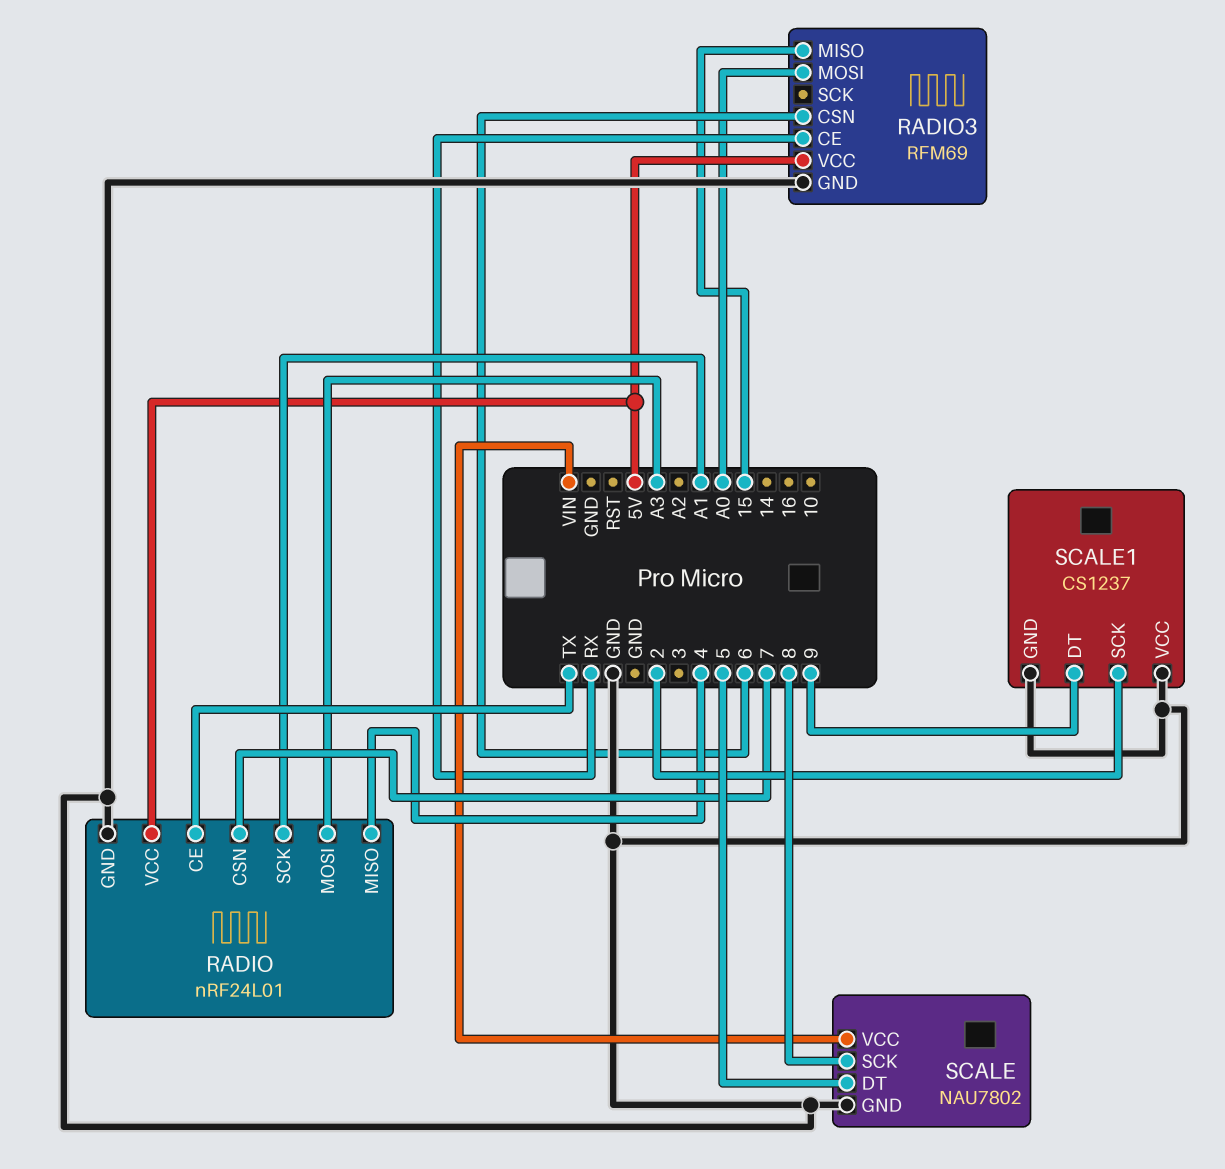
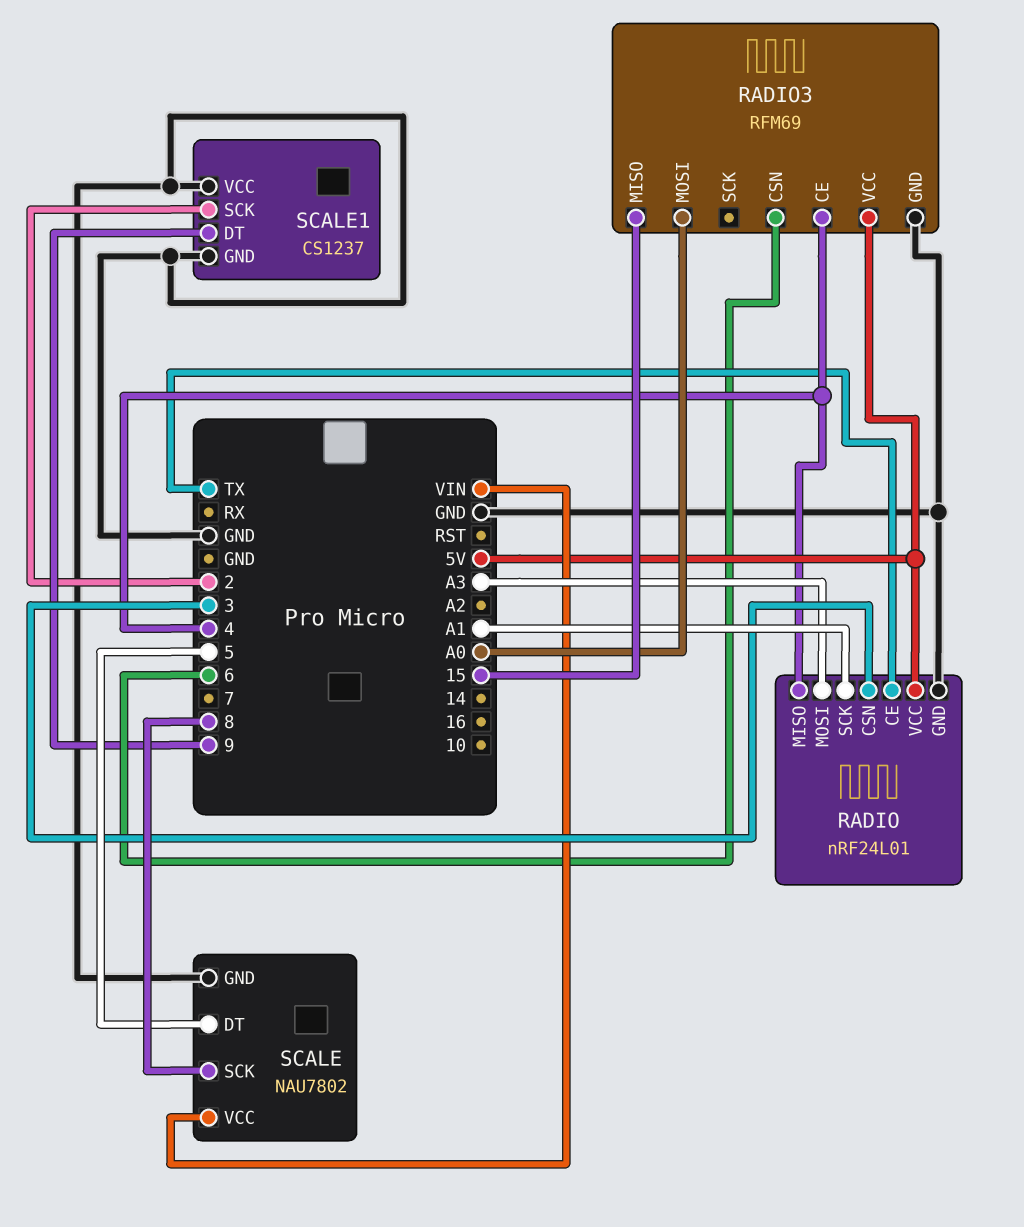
RADIO pin CSN: 7 -> 3
RADIO3 pin CE: RX -> 4

